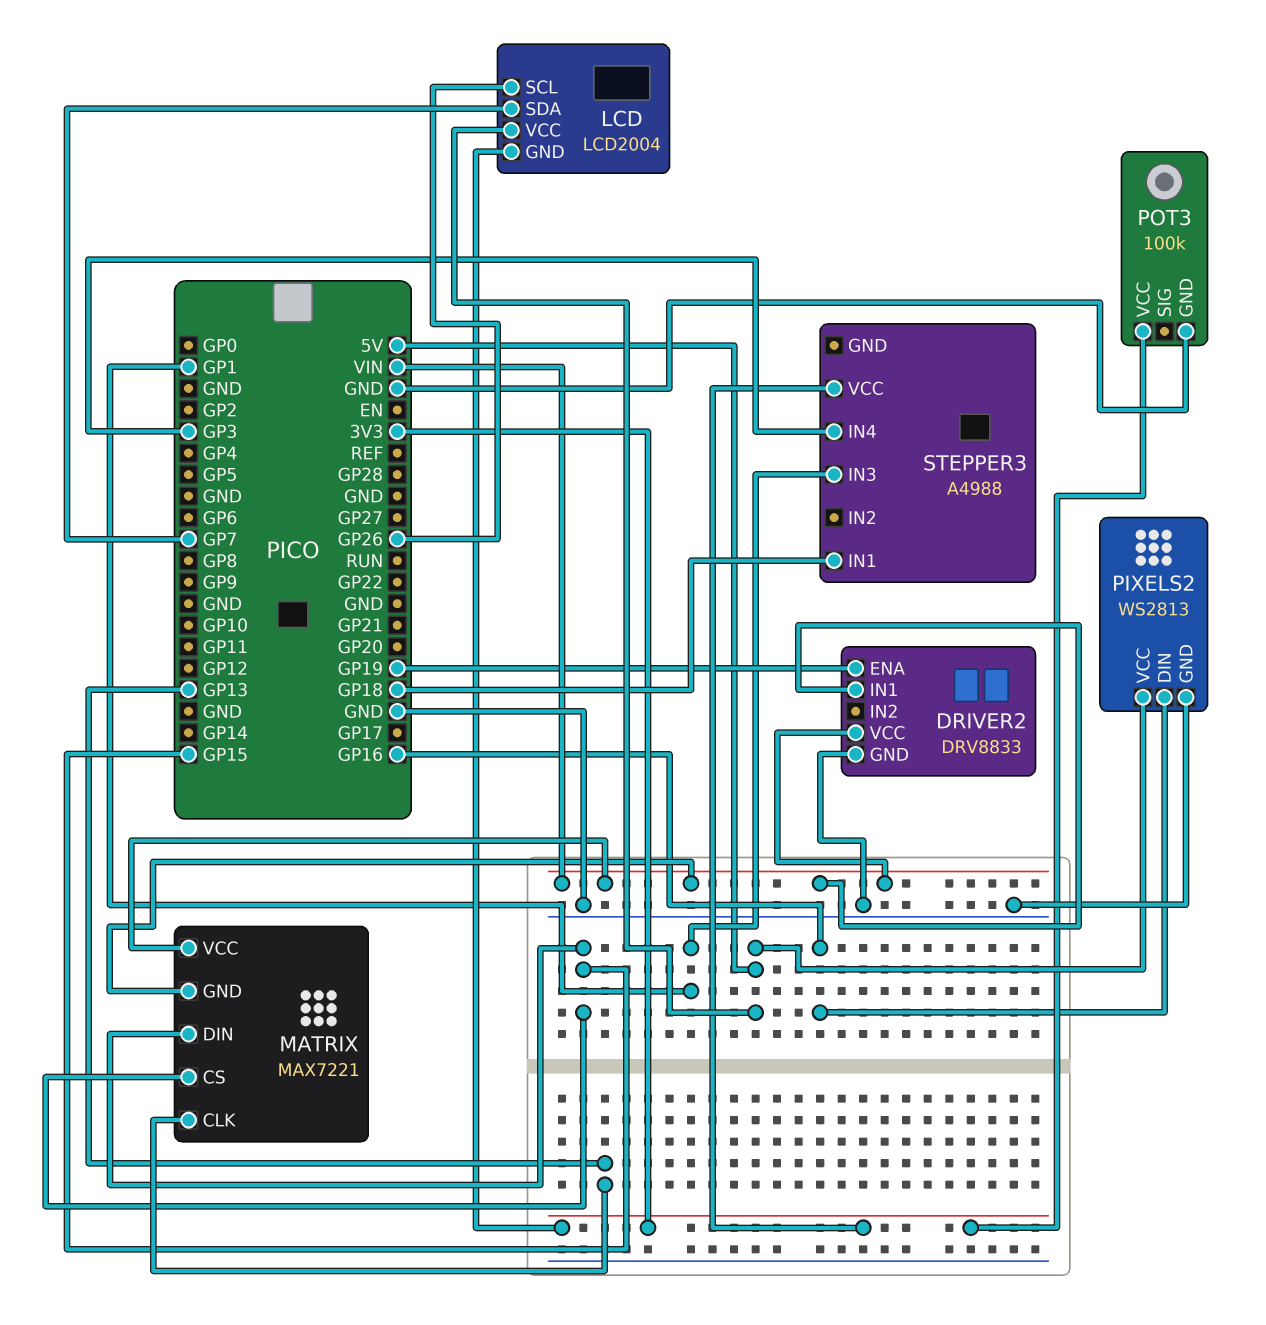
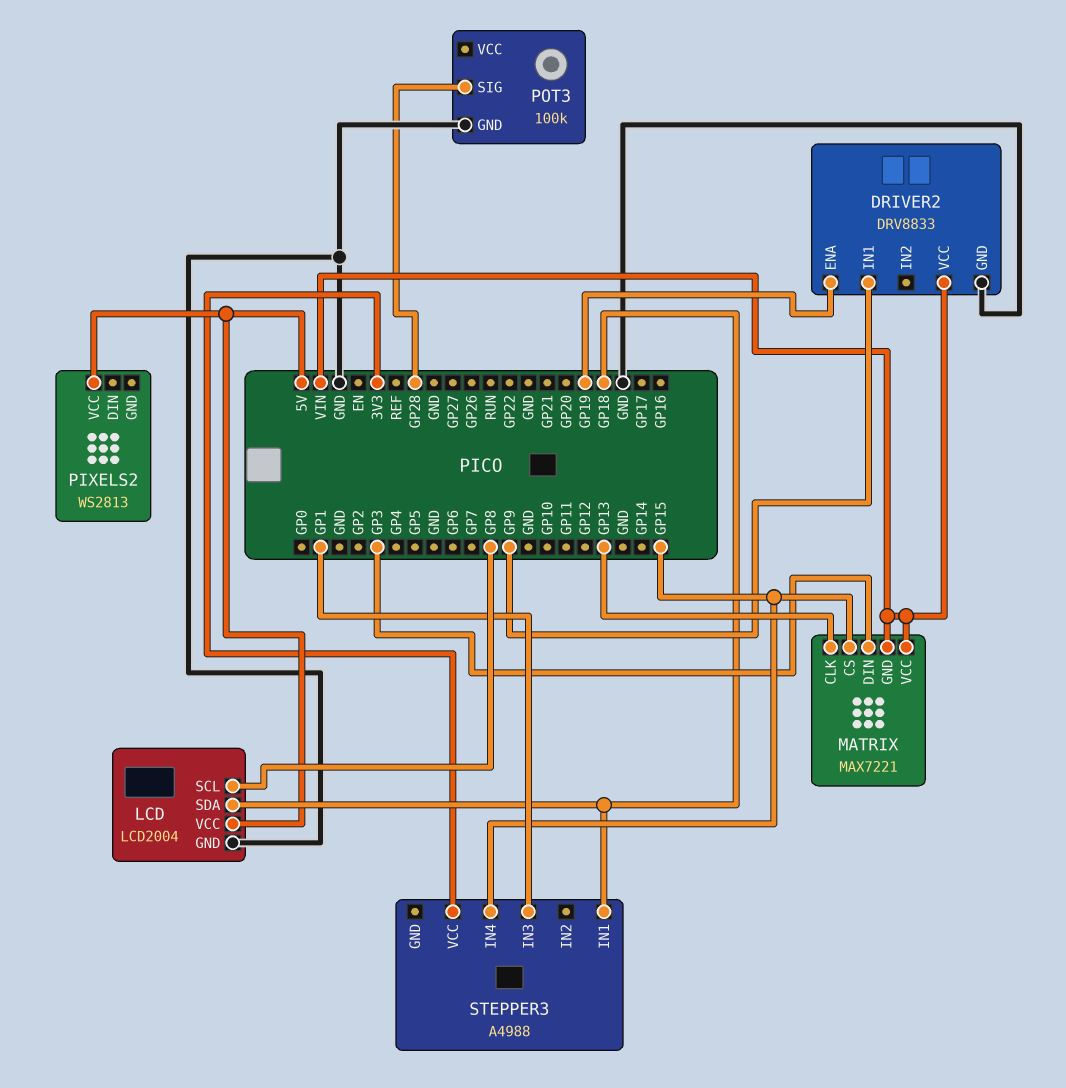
DRIVER2 pin IN1: VIN -> GP9
LCD pin GND: 3V3 -> GND
LCD pin SCL: GP26 -> GP8
LCD pin SDA: GP7 -> GP18
MATRIX pin DIN: GP15 -> GP3
PIXELS2 pin DIN: GP16 -> none
PIXELS2 pin GND: GND -> none
POT3 pin SIG: none -> GP28
POT3 pin VCC: 3V3 -> none
STEPPER3 pin IN4: GP3 -> GP15

